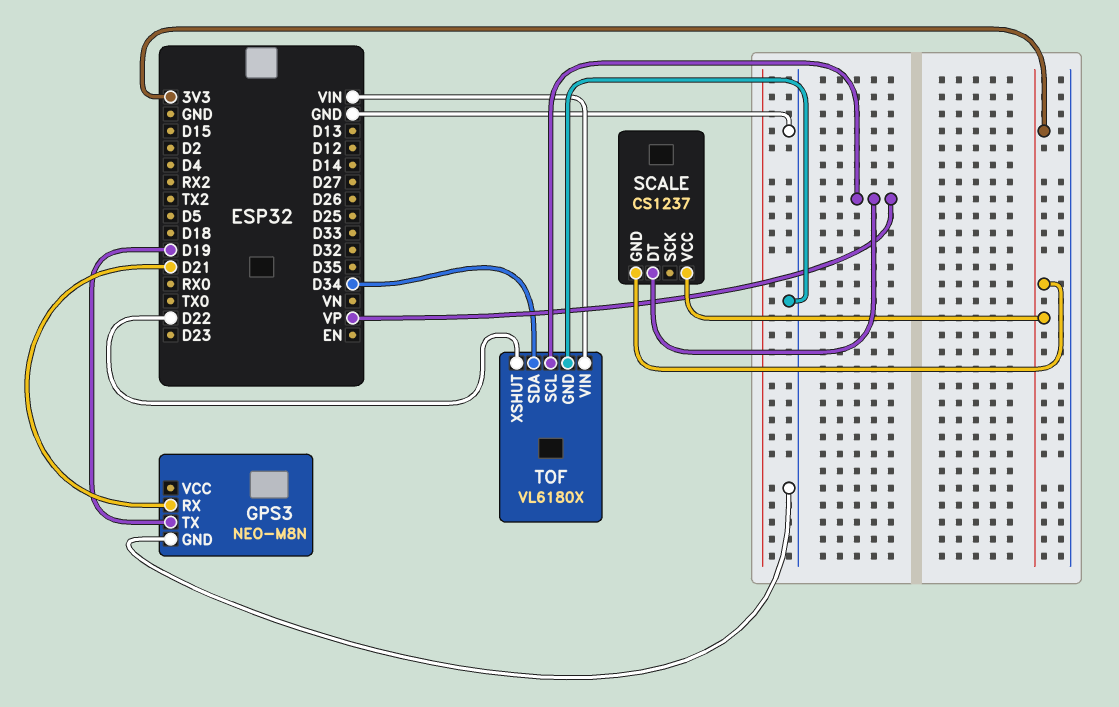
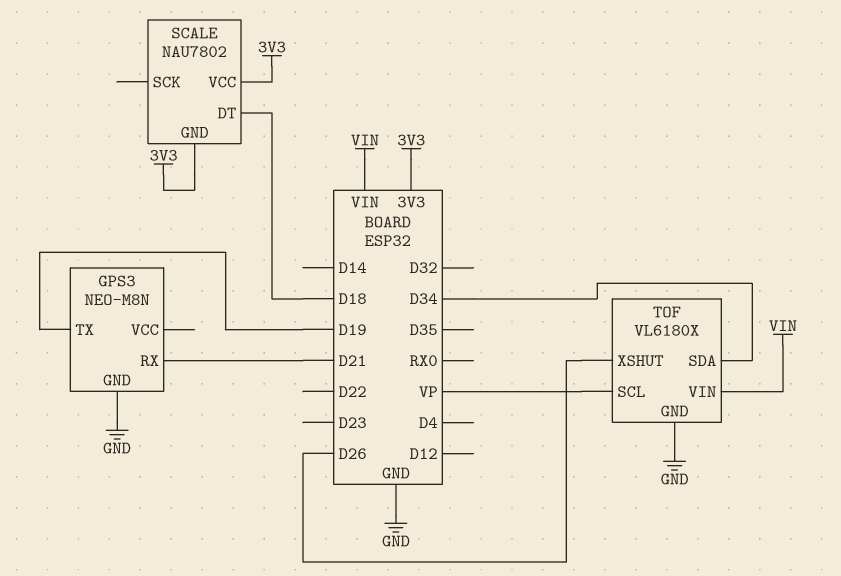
SCALE: CS1237 -> NAU7802
SCALE pin DT: VP -> D18
TOF pin XSHUT: D22 -> D26

